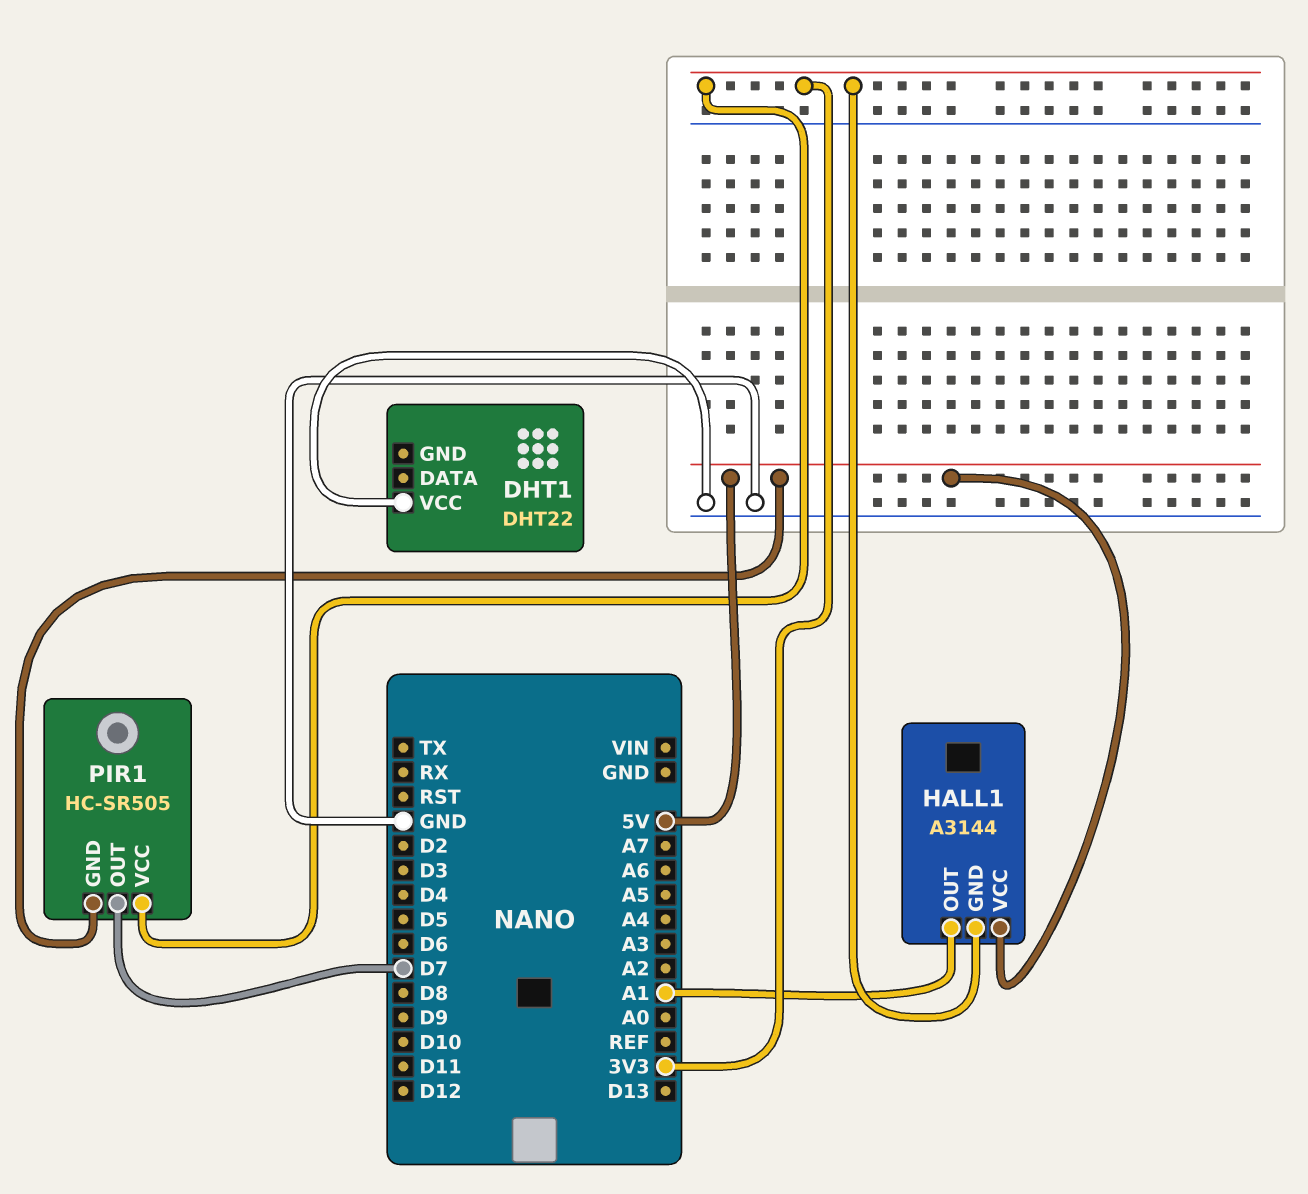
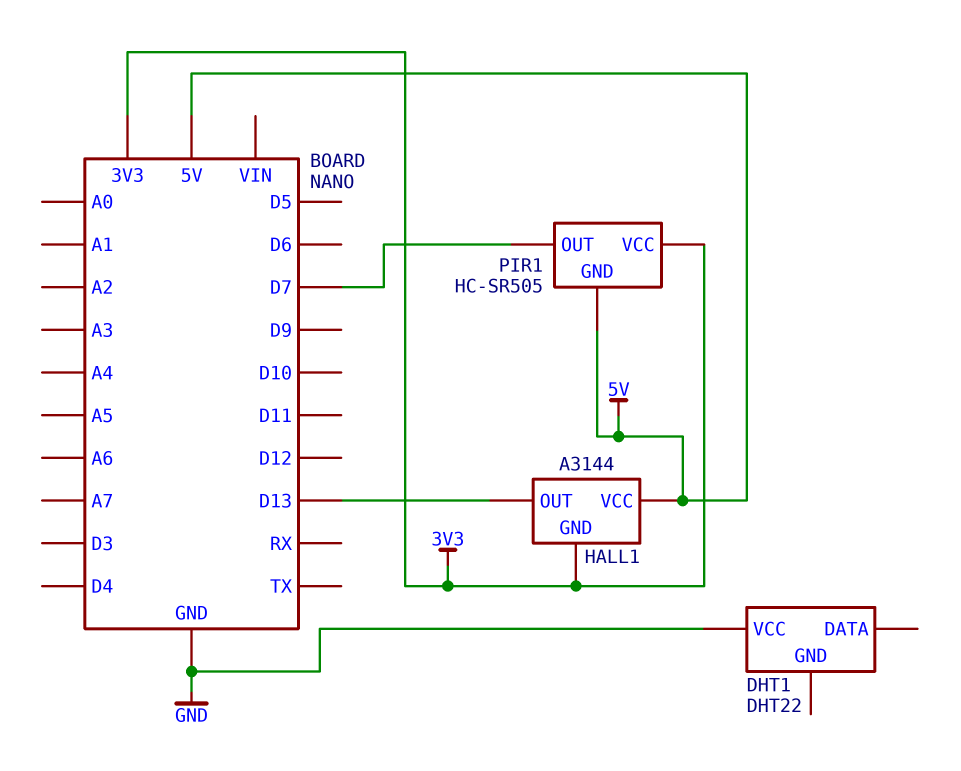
HALL1 pin OUT: A1 -> D13

